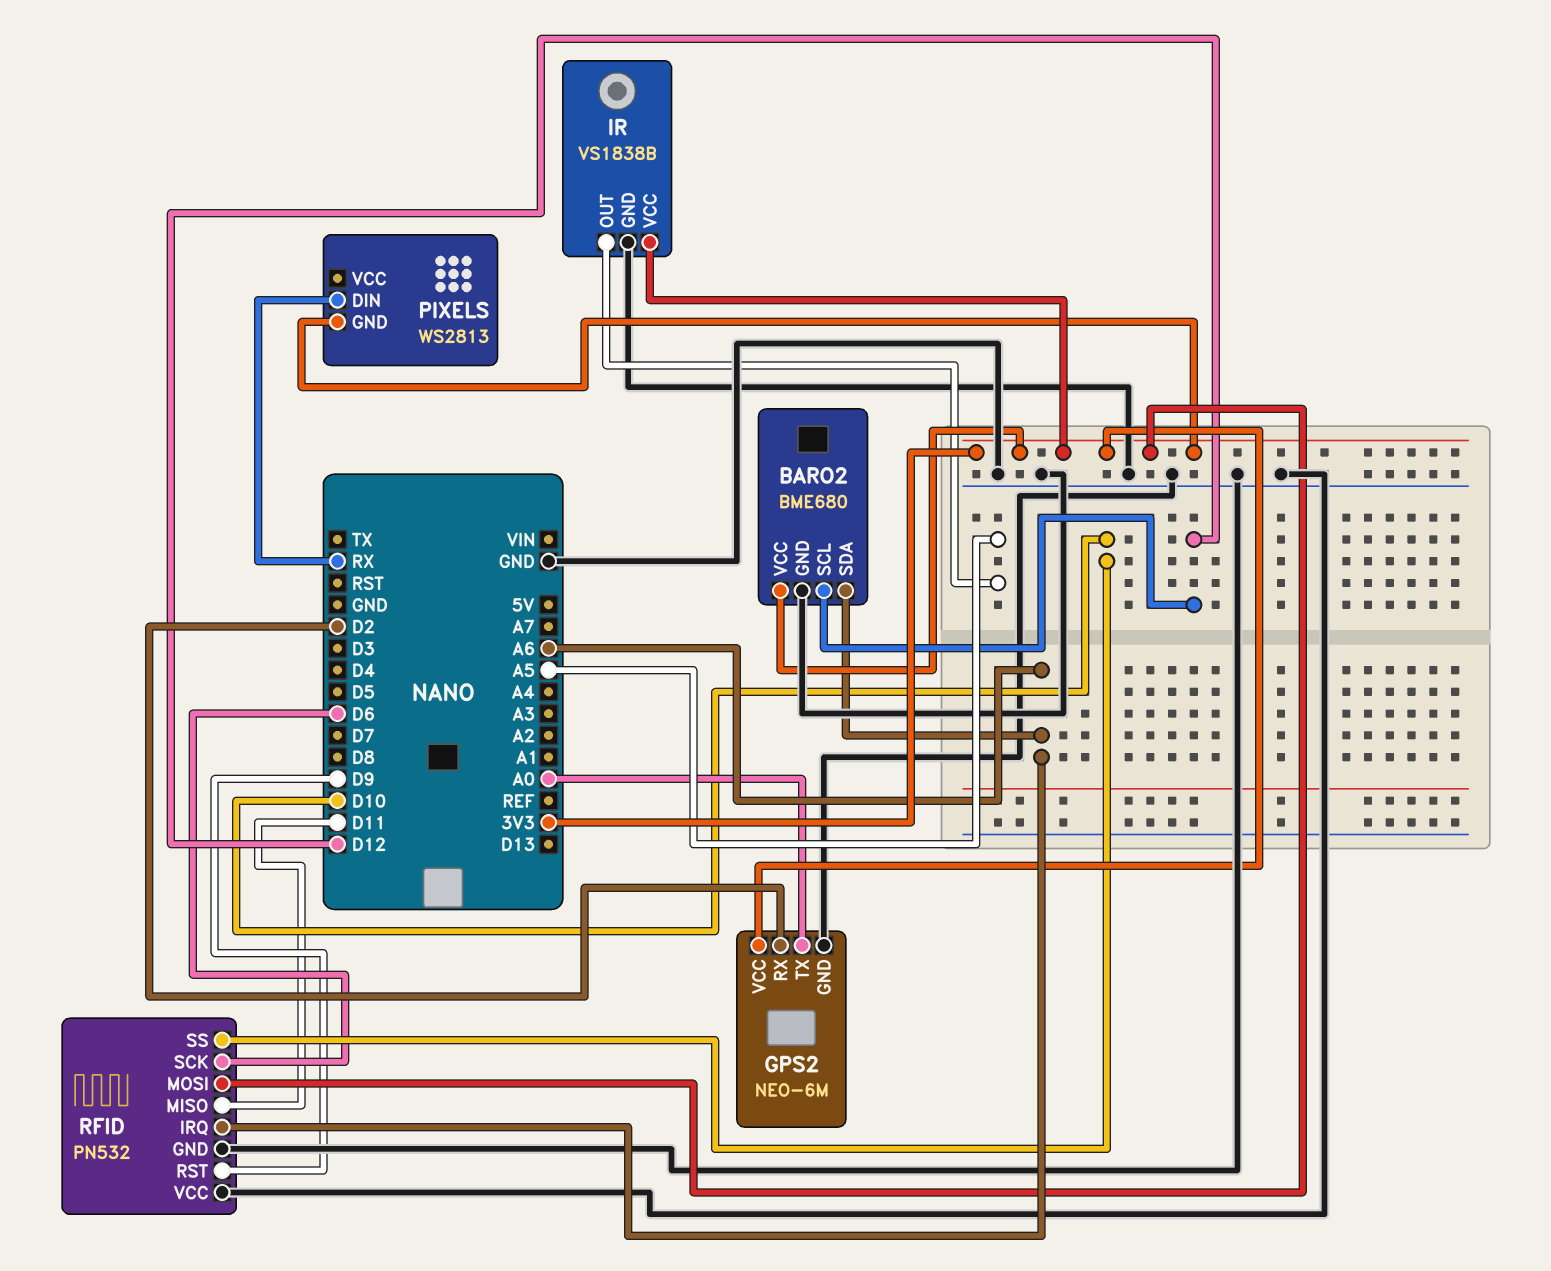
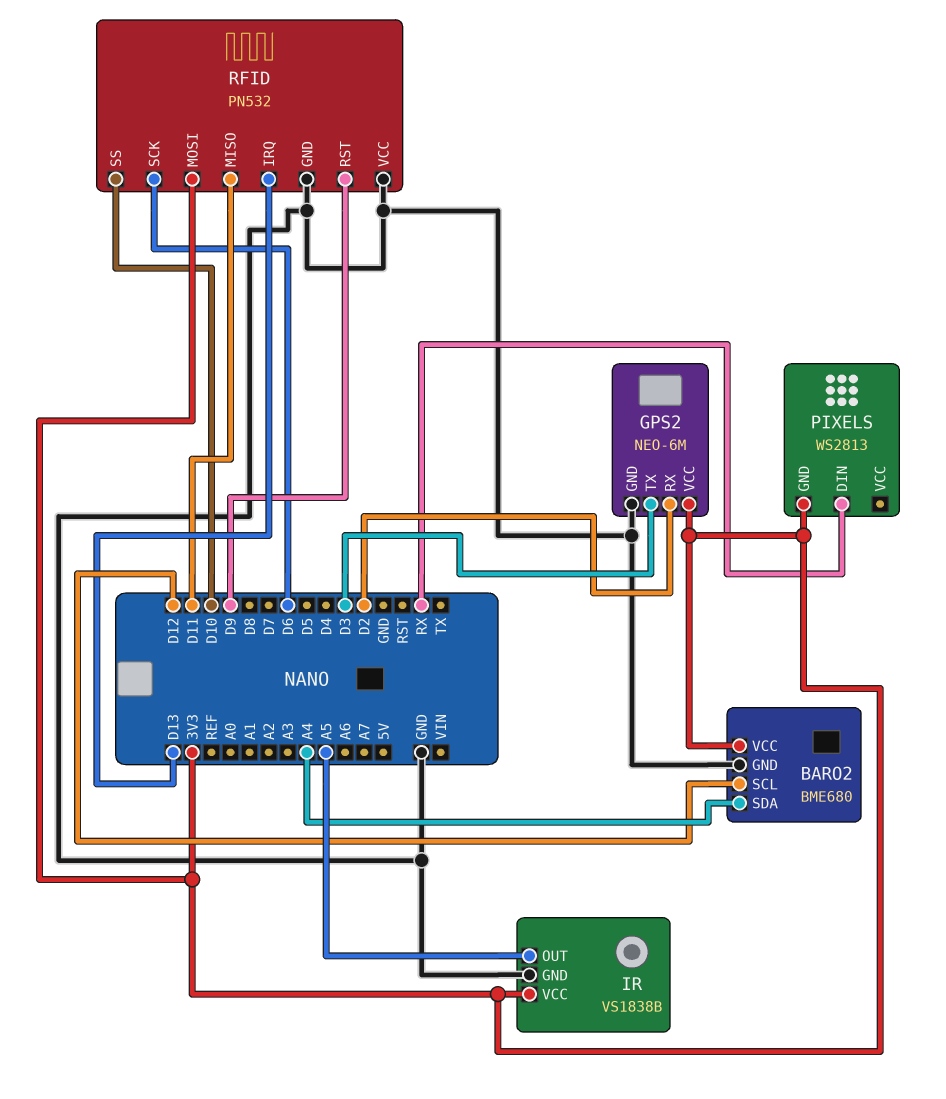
BARO2 pin SDA: A6 -> A4
GPS2 pin TX: A0 -> D3
RFID pin IRQ: A6 -> D13

